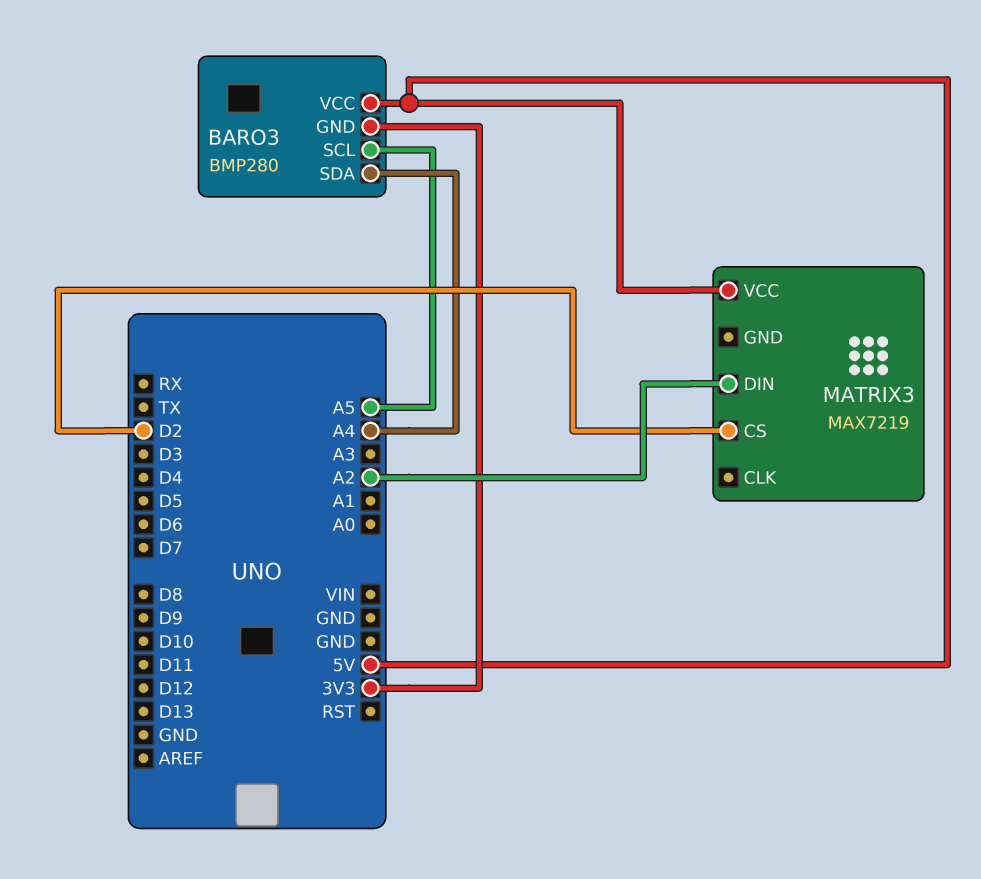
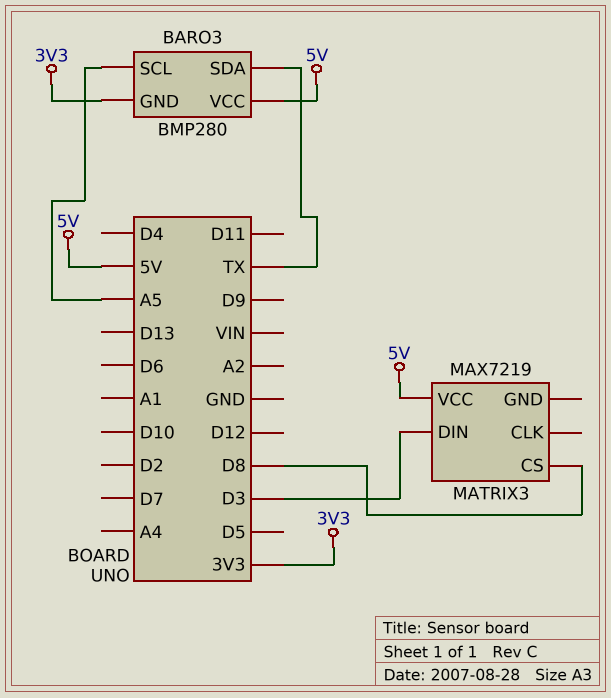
BARO3 pin SDA: A4 -> TX
MATRIX3 pin CS: D2 -> D8
MATRIX3 pin DIN: A2 -> D3

